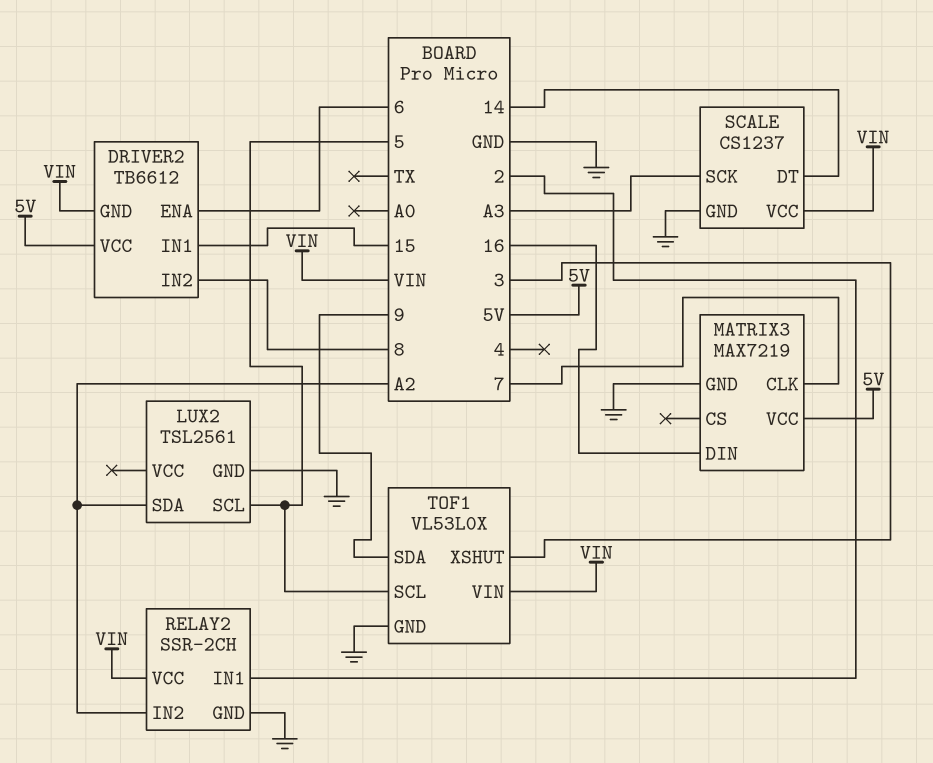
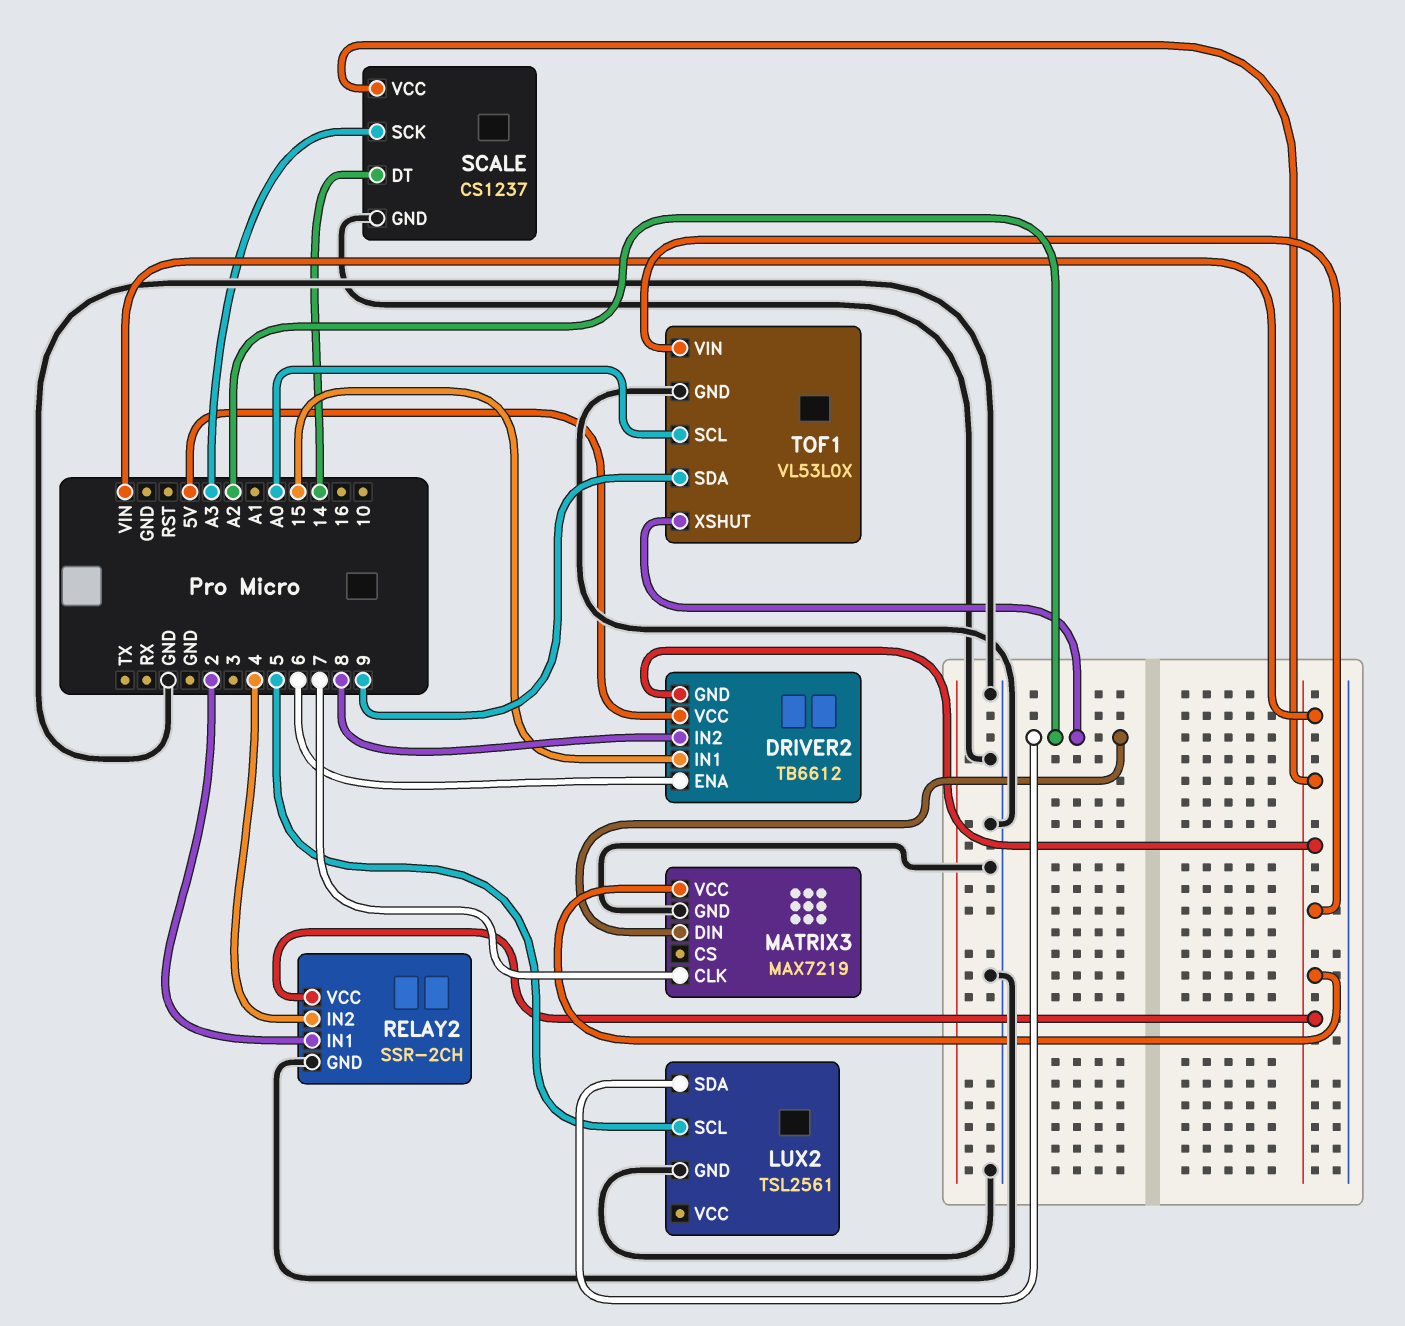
MATRIX3 pin DIN: 16 -> A2
MATRIX3 pin VCC: 5V -> VIN
RELAY2 pin IN2: A2 -> 4
TOF1 pin SCL: 5 -> A0
TOF1 pin XSHUT: 3 -> A2

